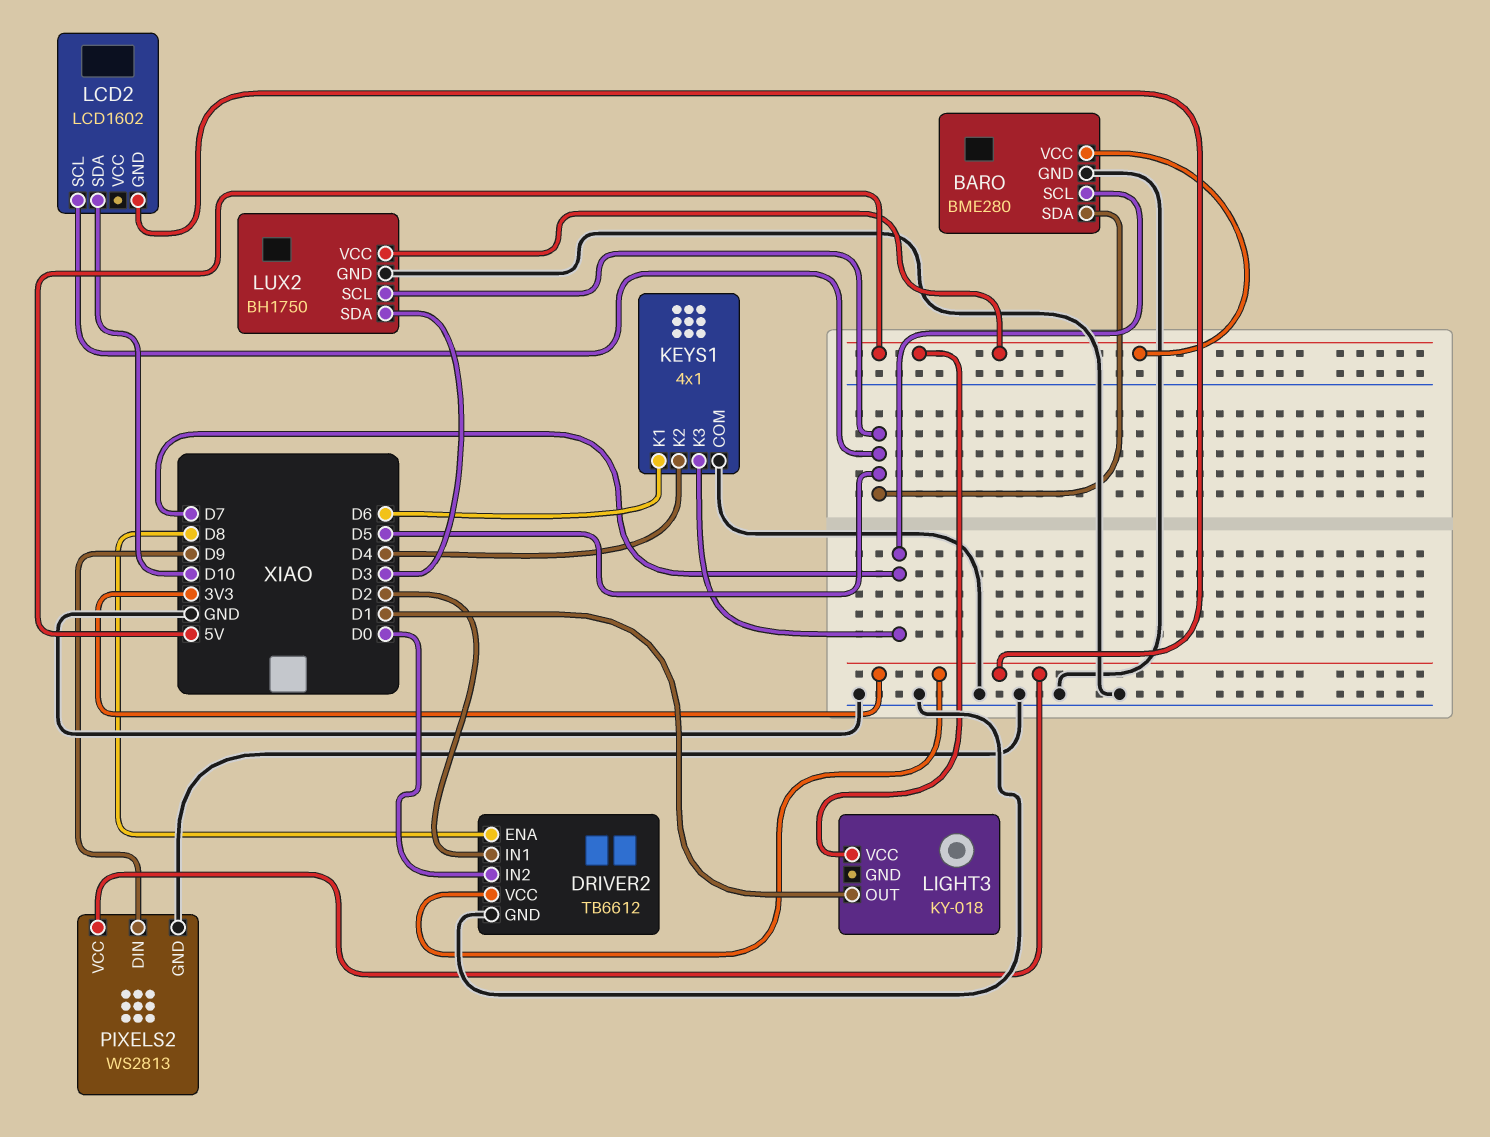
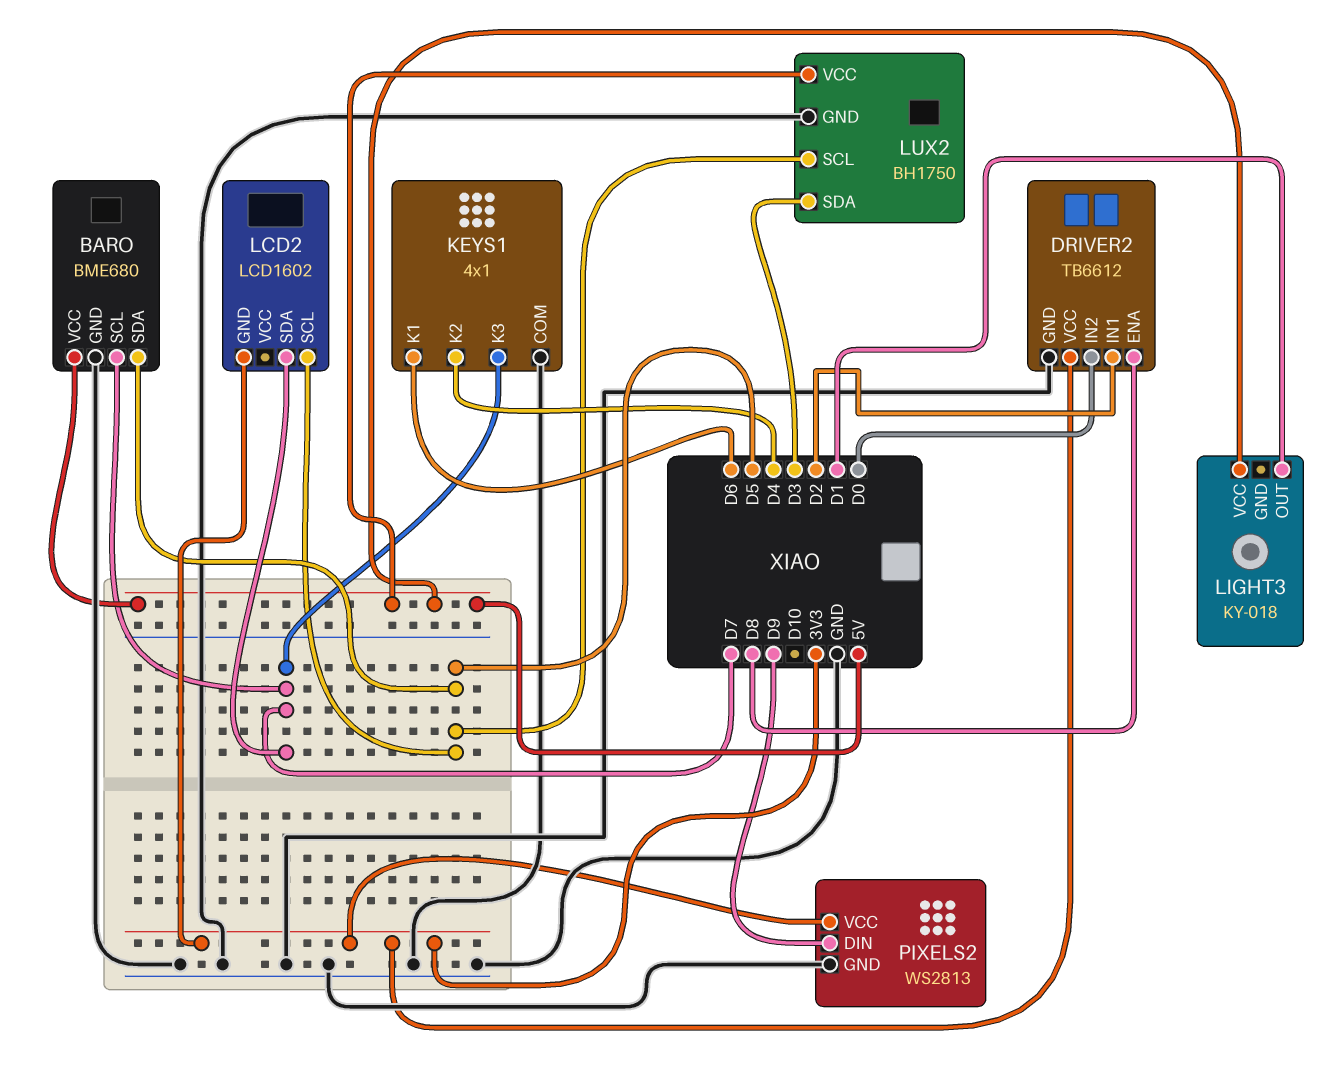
BARO: BME280 -> BME680
LCD2 pin SDA: D10 -> D7

